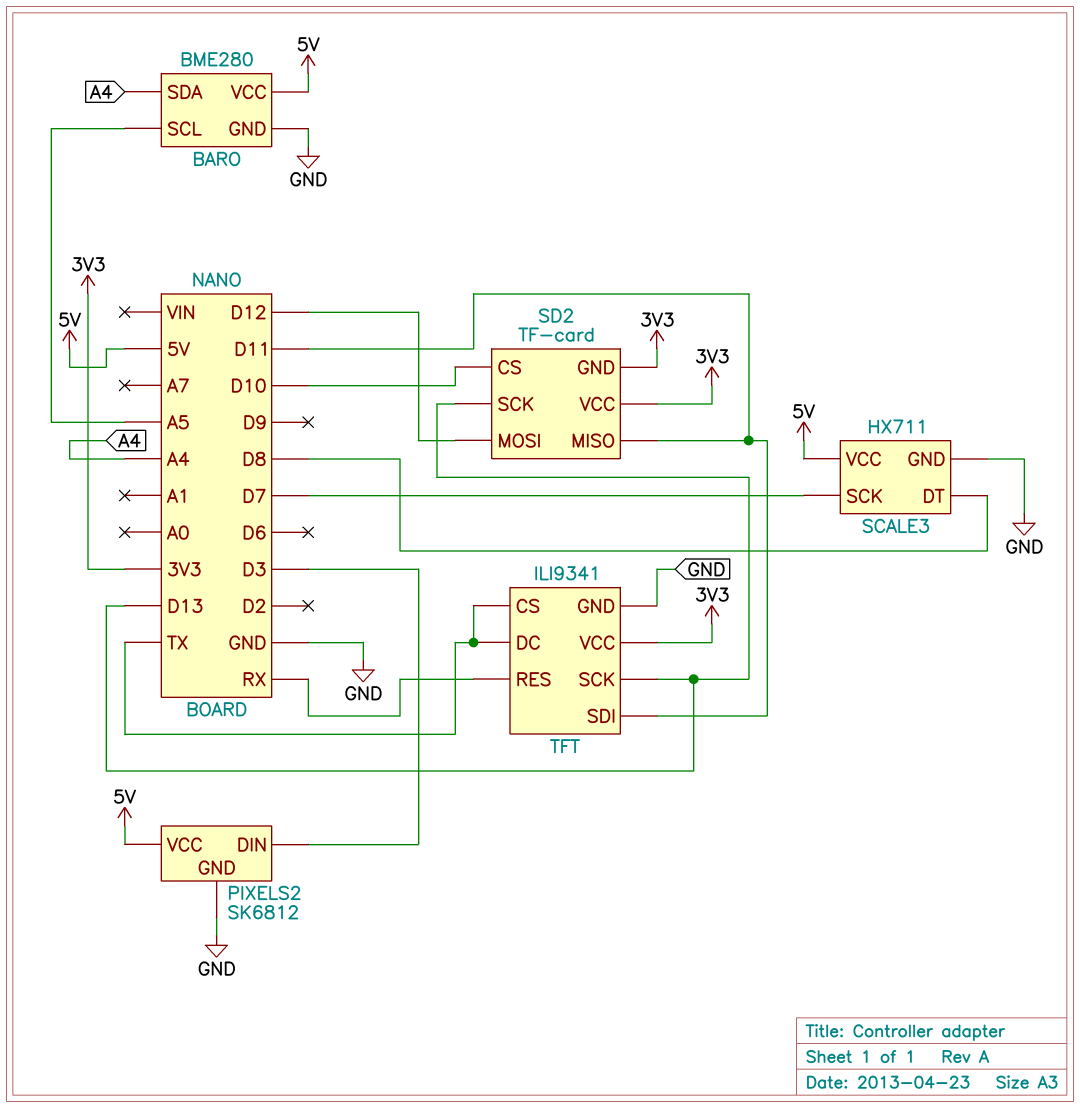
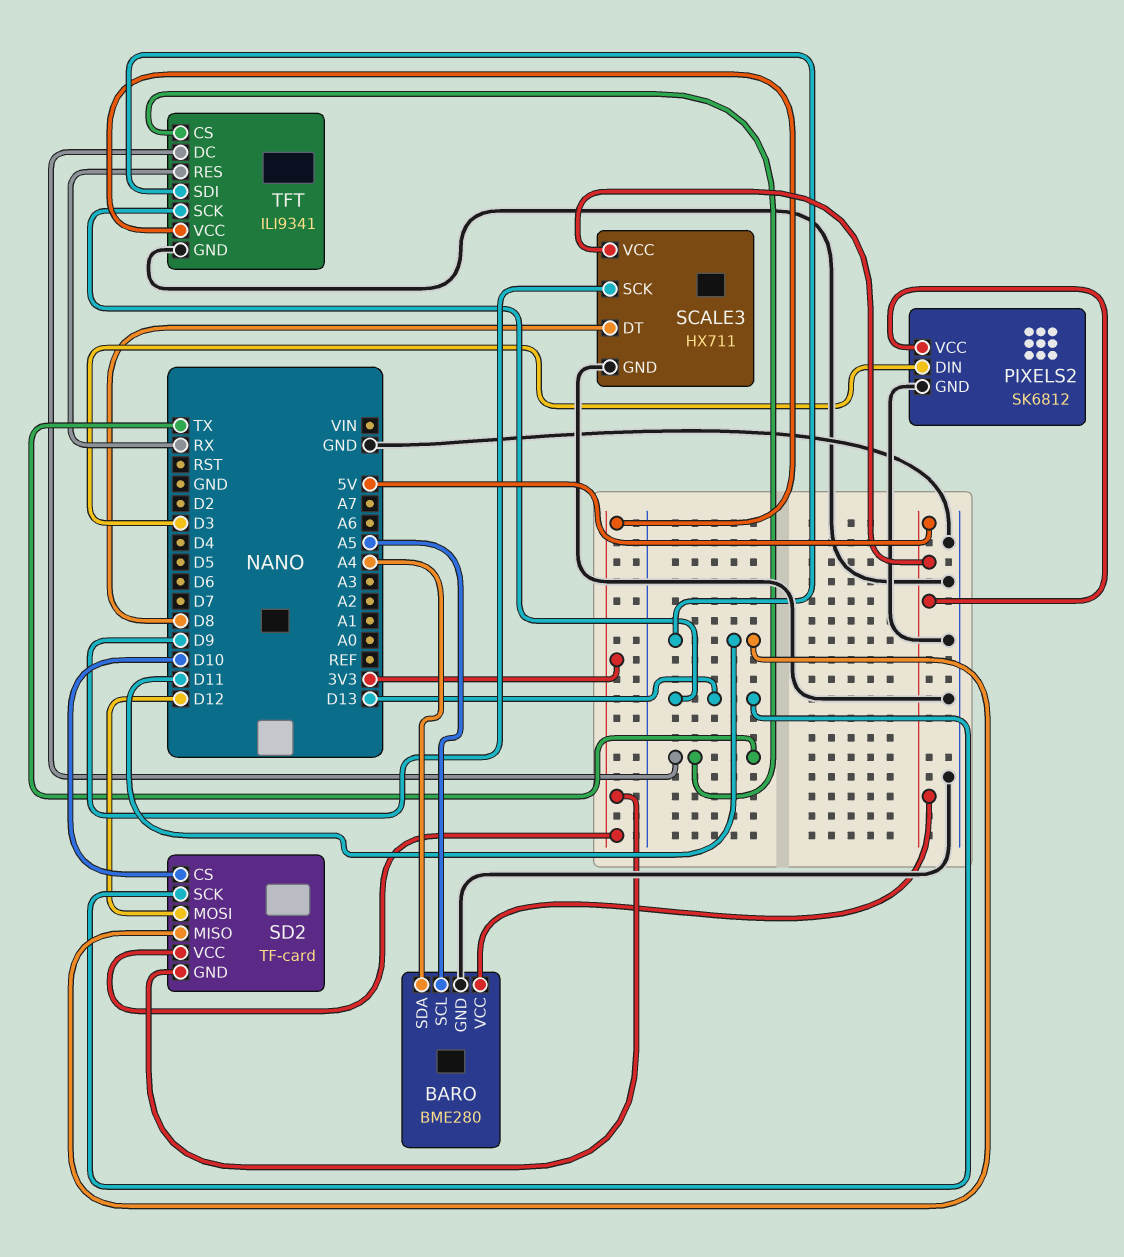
SCALE3 pin SCK: D7 -> D9

